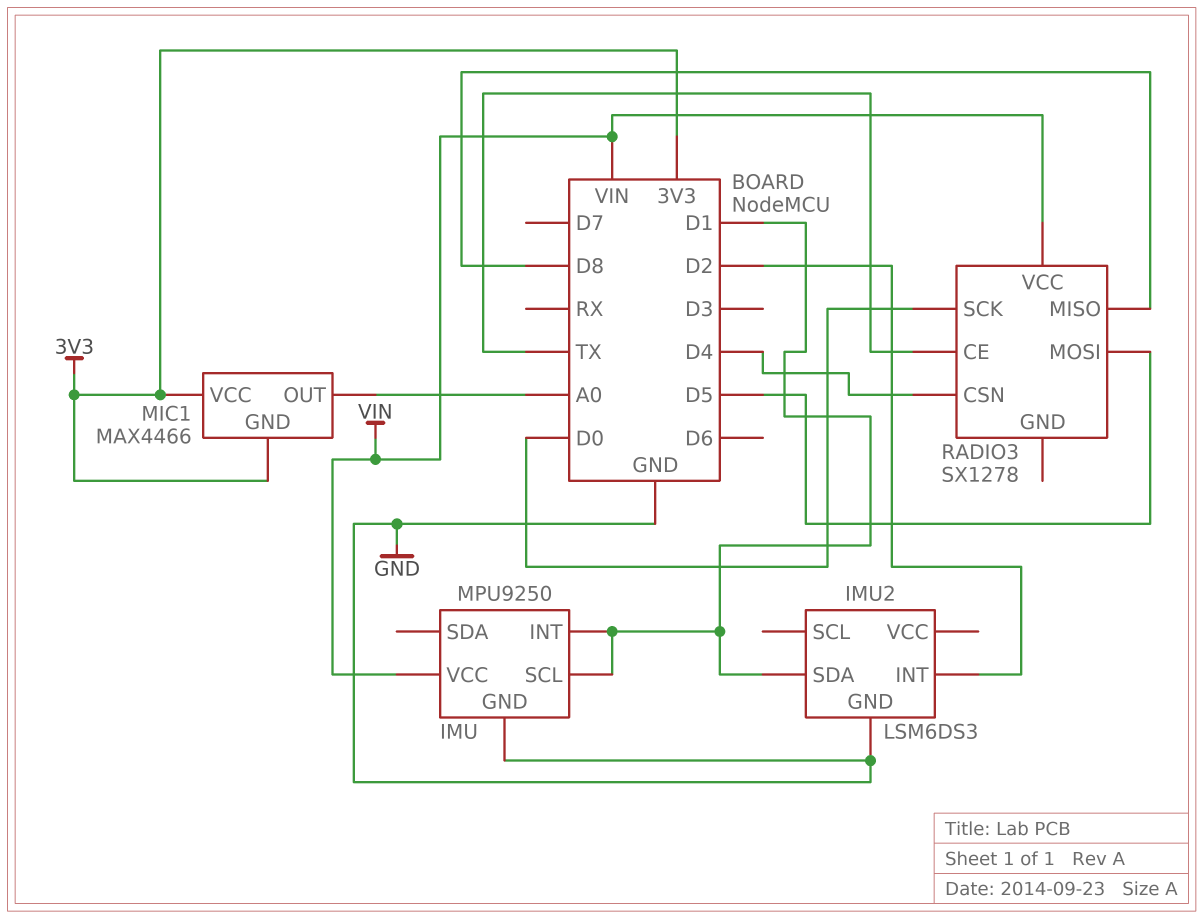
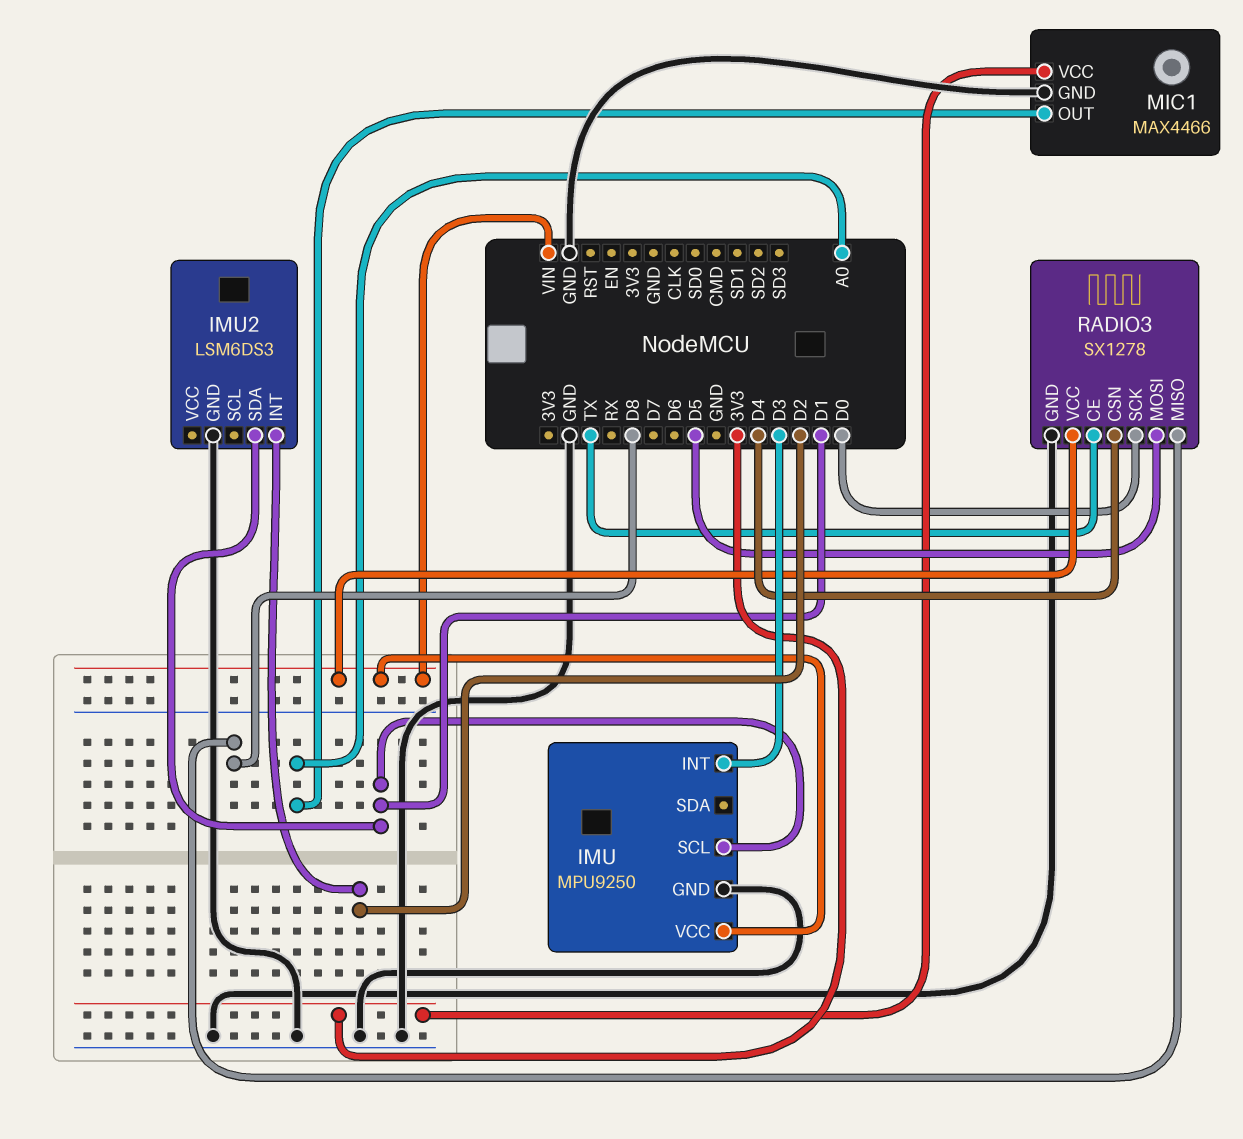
IMU pin INT: D1 -> D3
MIC1 pin GND: 3V3 -> GND
RADIO3 pin GND: none -> GND

